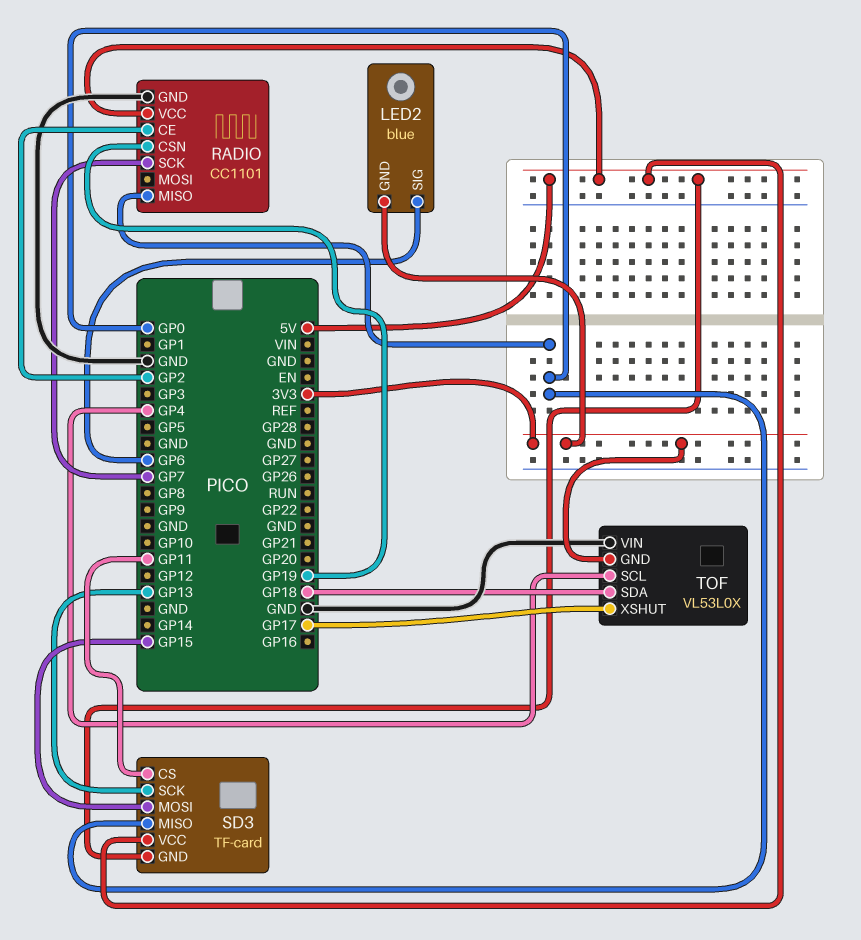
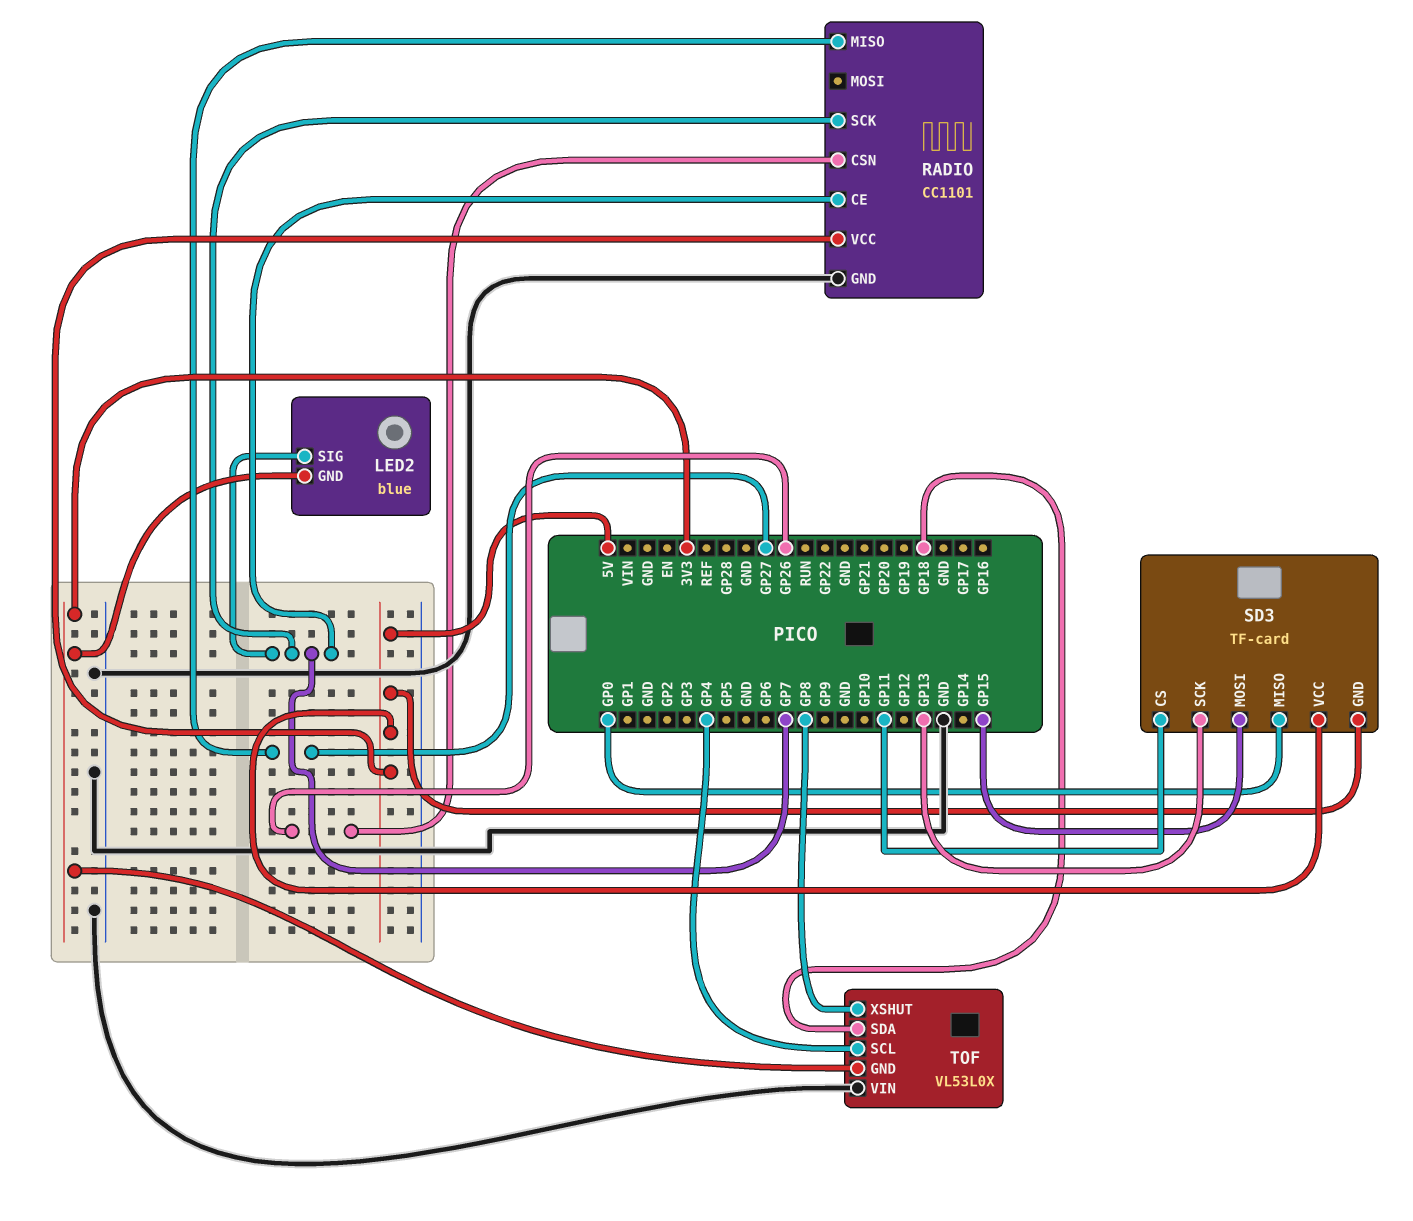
LED2 pin SIG: GP6 -> GP7
RADIO pin CE: GP2 -> GP7
RADIO pin CSN: GP19 -> GP26
RADIO pin MISO: GP0 -> GP27
TOF pin XSHUT: GP17 -> GP8

